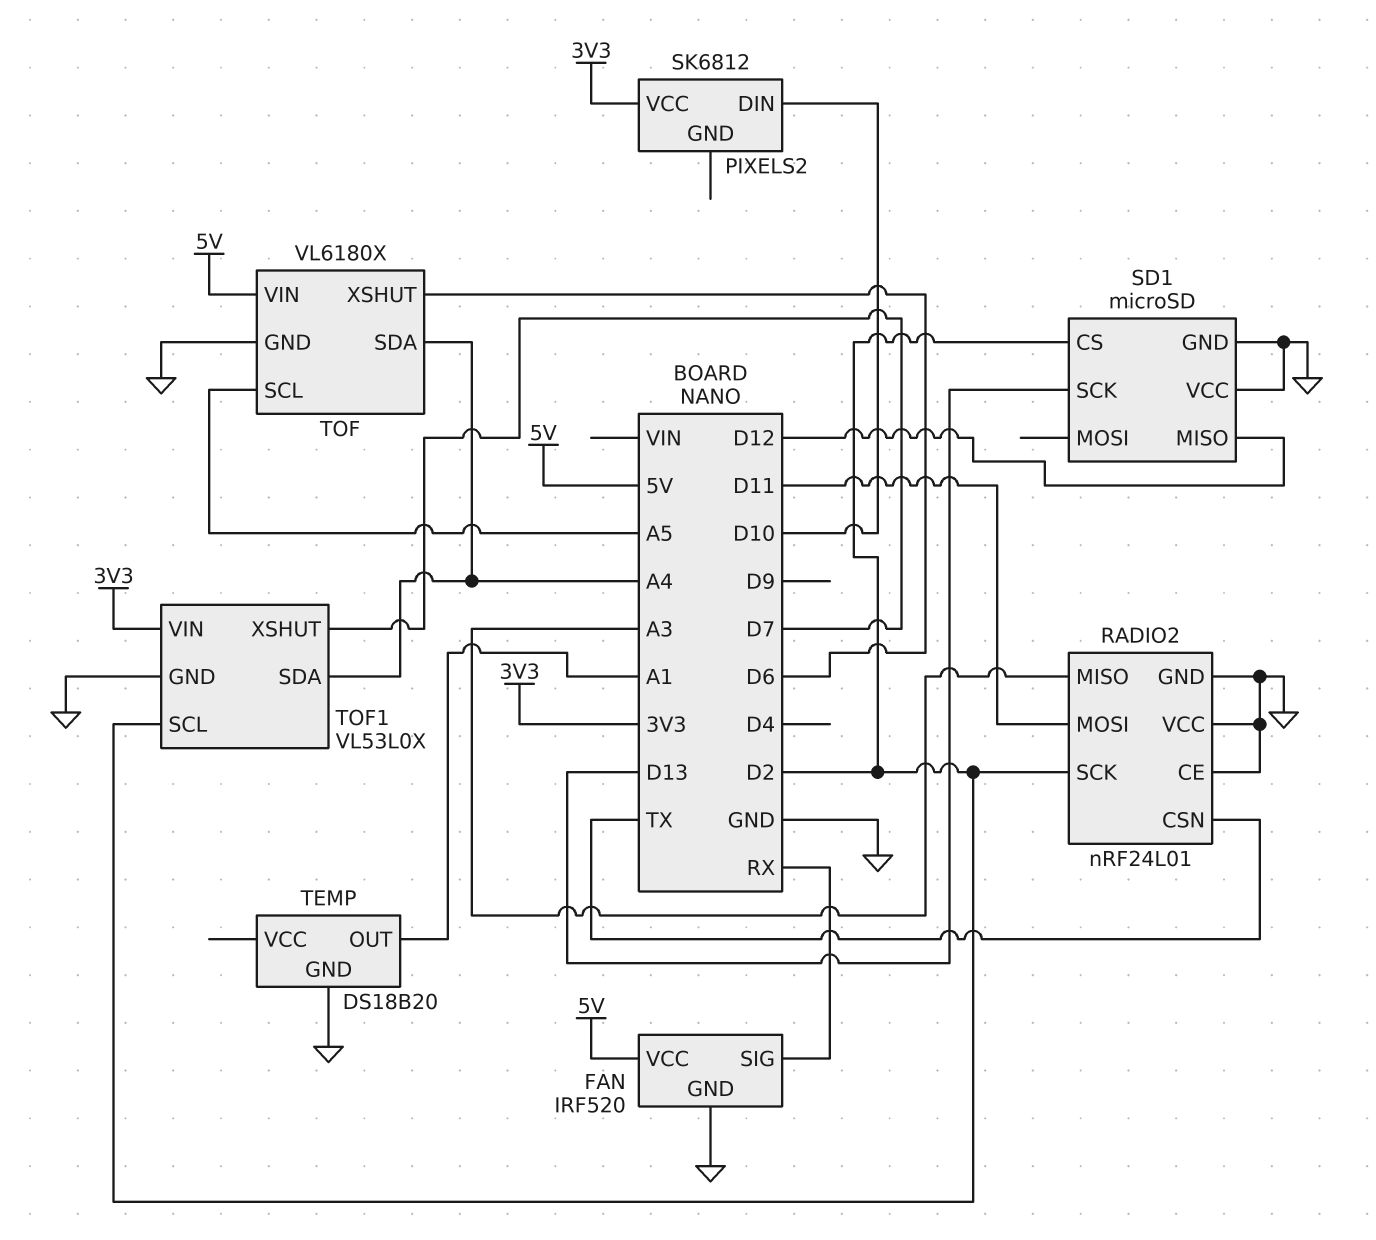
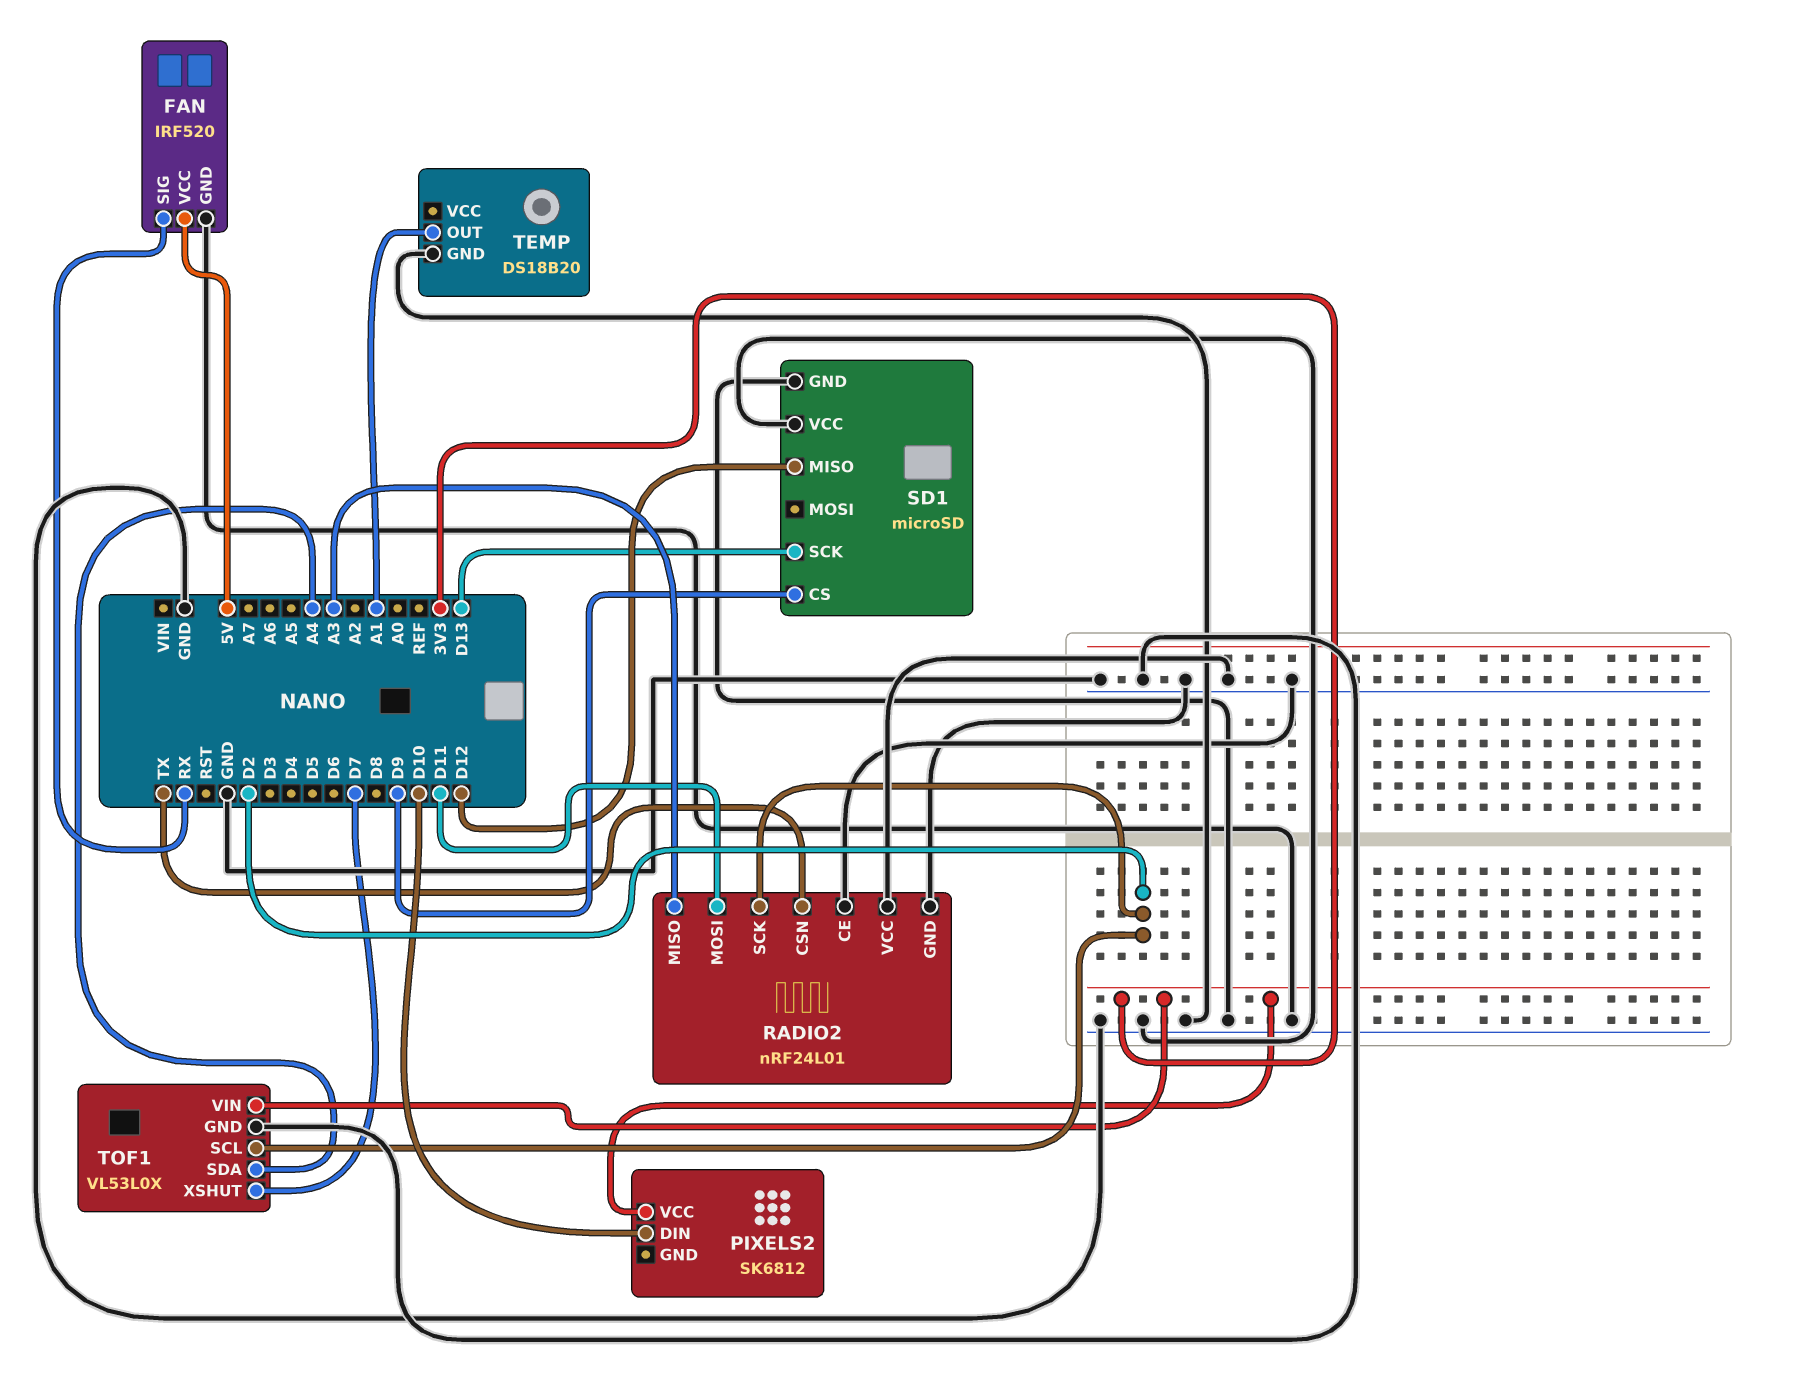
SD1 pin CS: D2 -> D9
TOF: VL6180X -> none
TOF pin GND: GND -> none
TOF pin SCL: A5 -> none
TOF pin SDA: A4 -> none
TOF pin VIN: 5V -> none
TOF pin XSHUT: D6 -> none

